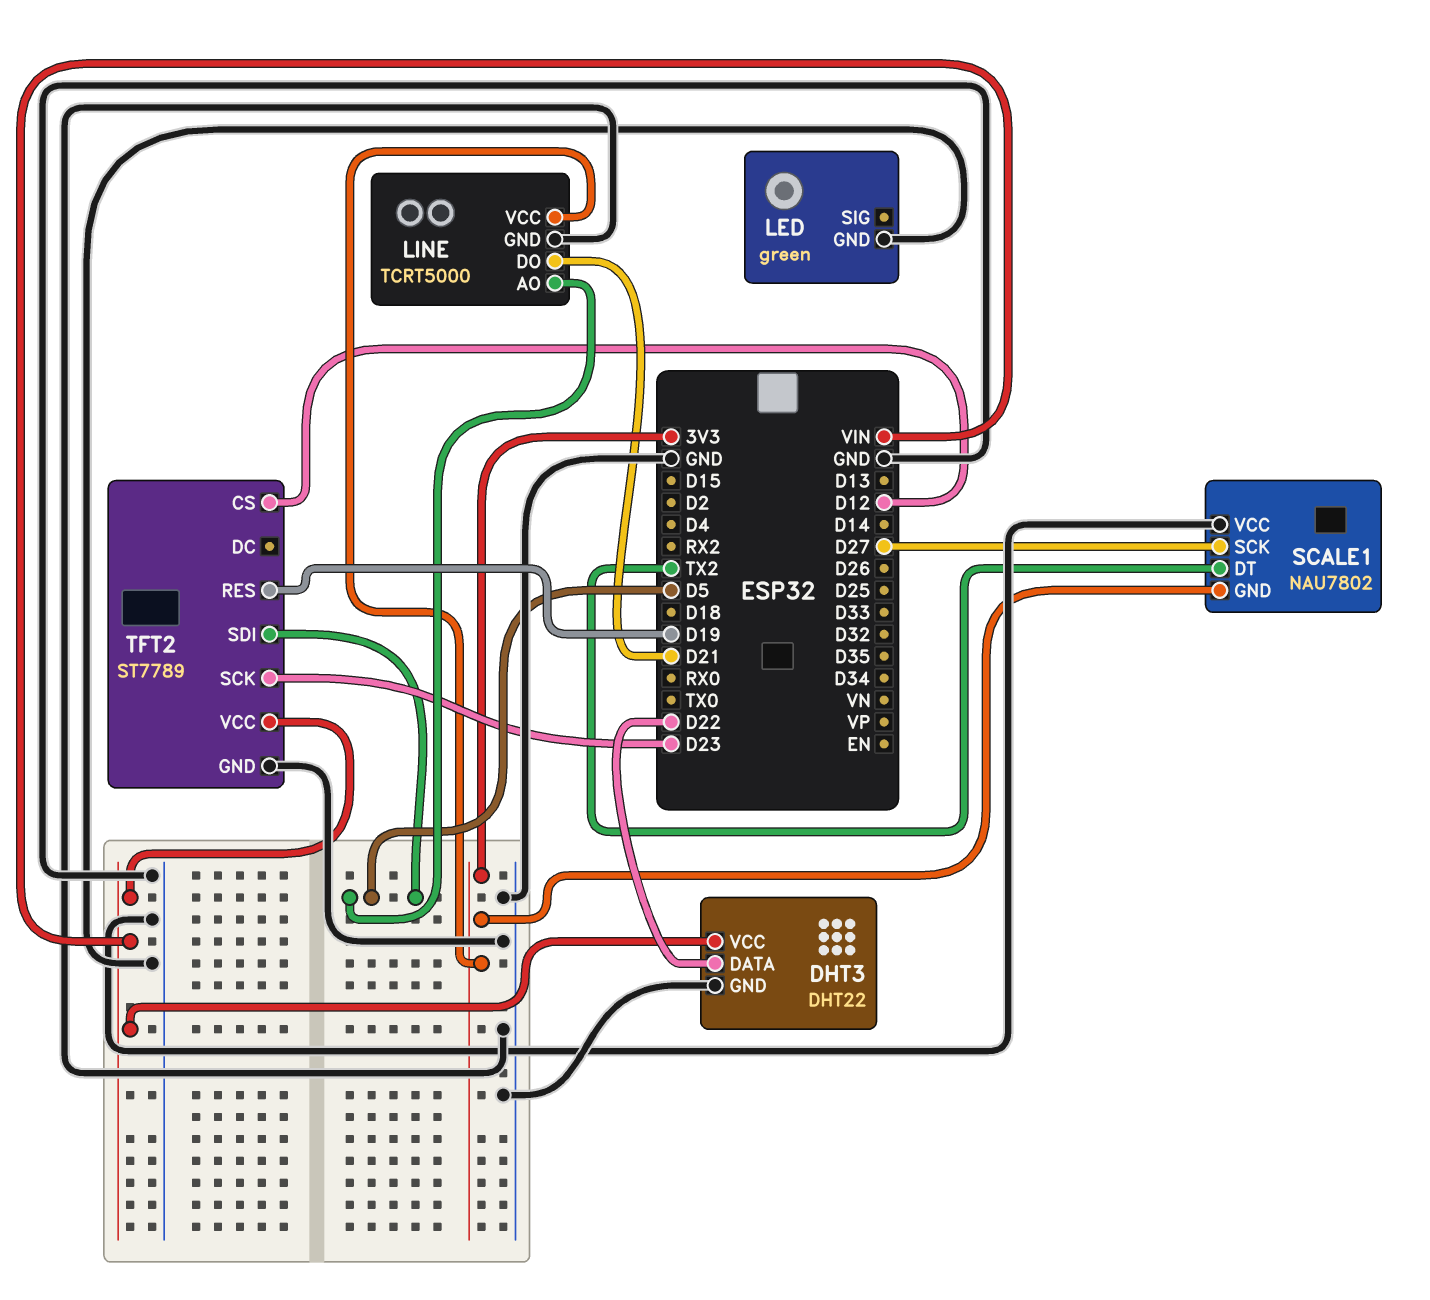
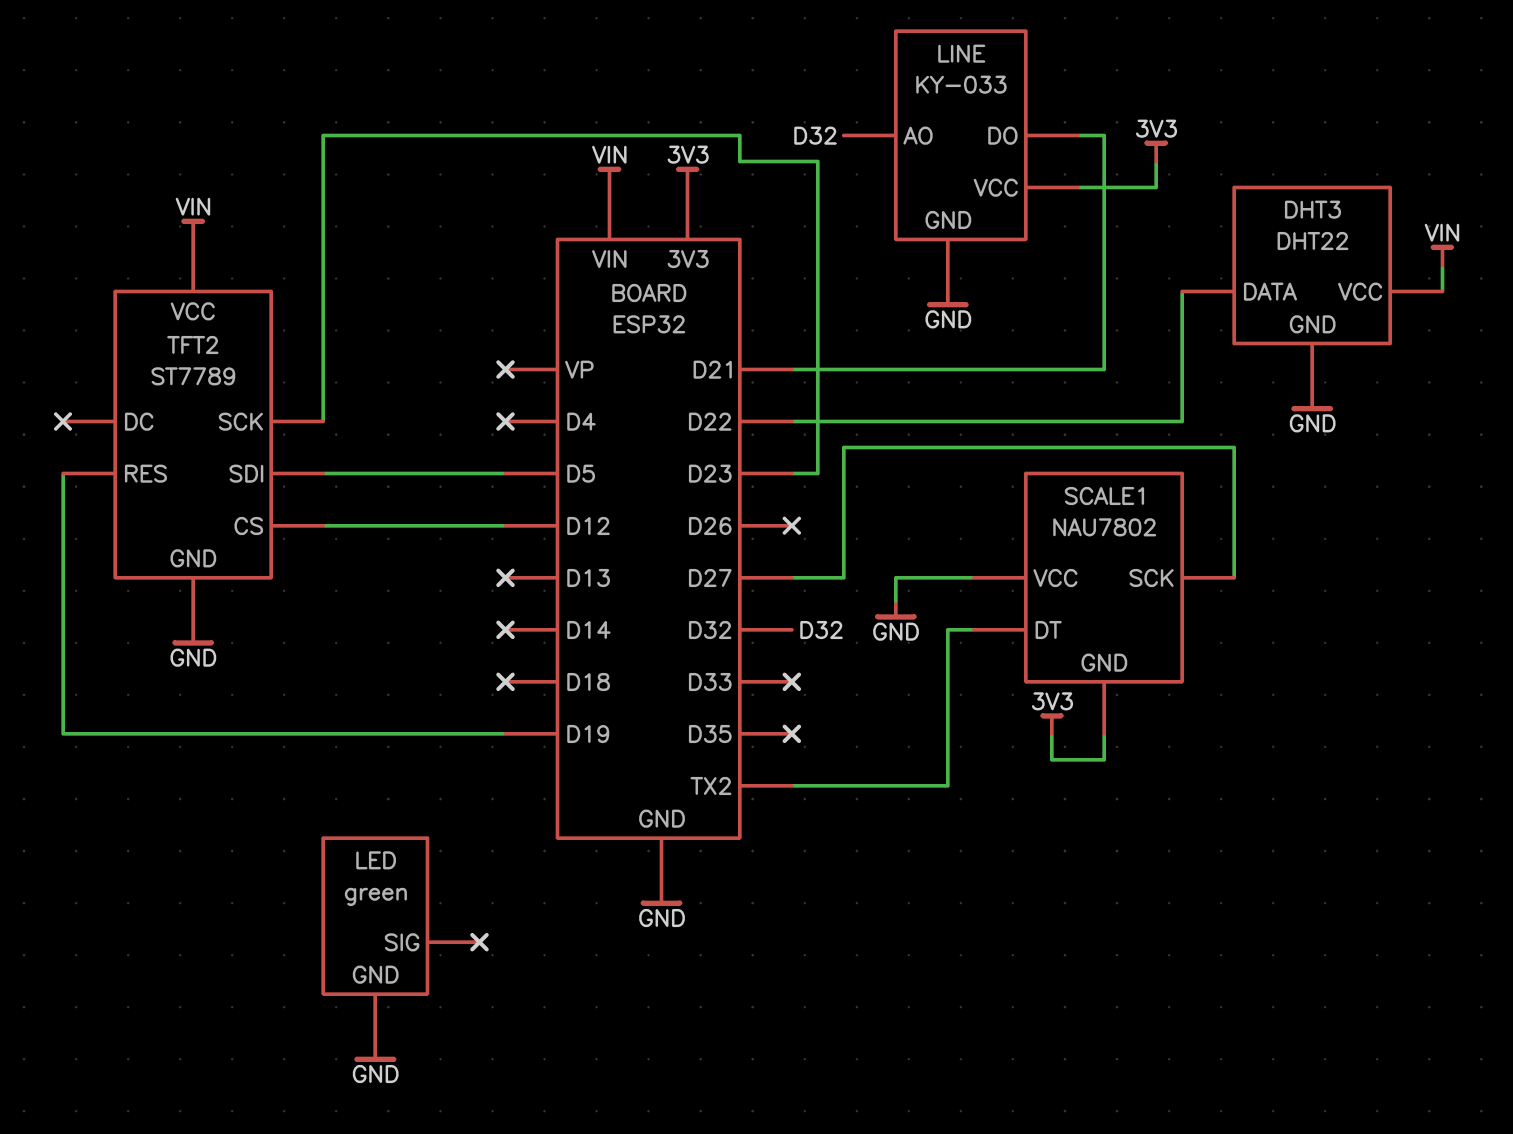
LINE: TCRT5000 -> KY-033
LINE pin AO: D5 -> D32

